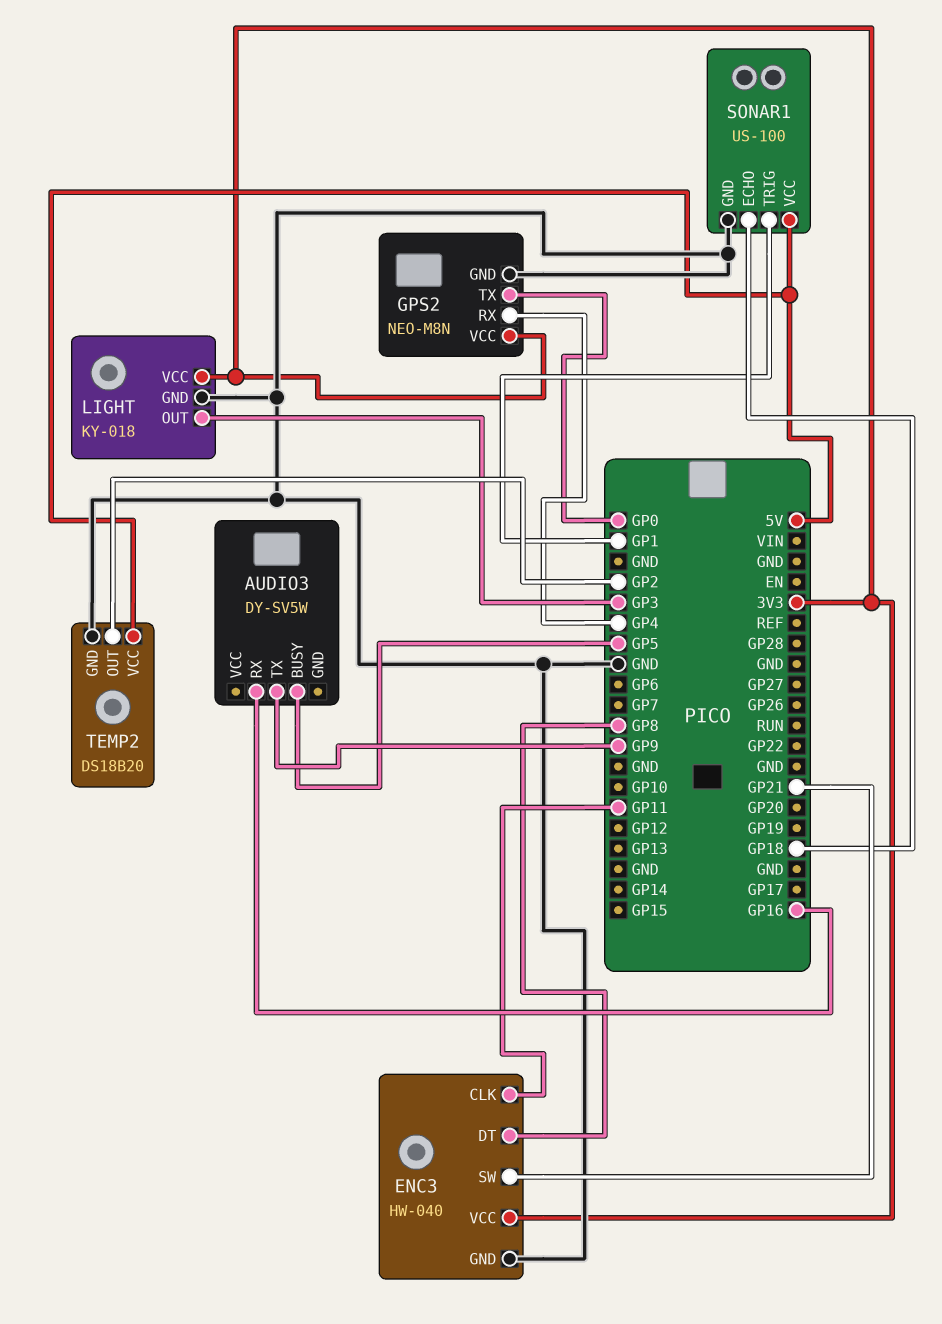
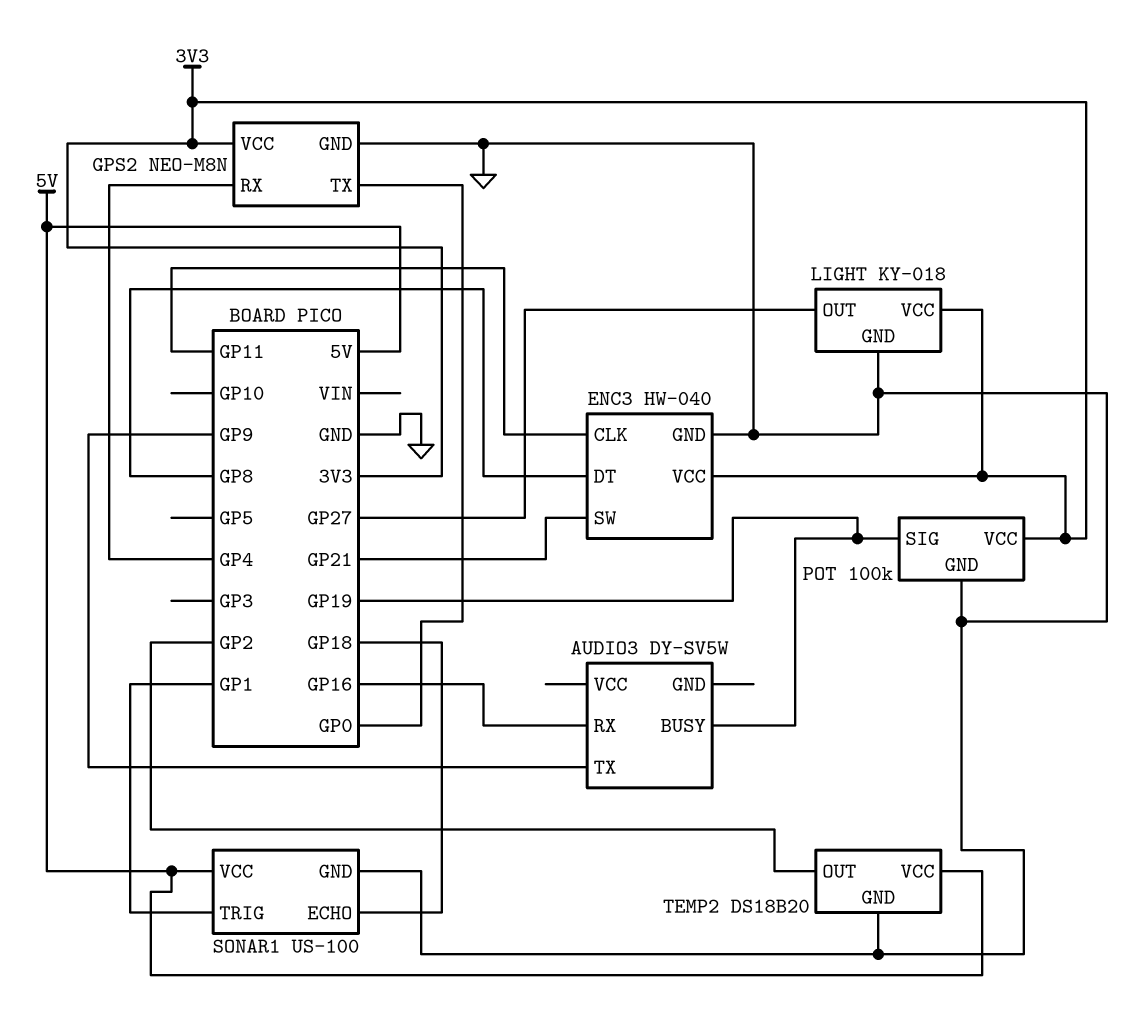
AUDIO3 pin BUSY: GP5 -> GP19
LIGHT pin OUT: GP3 -> GP27
POT: none -> 100k
POT pin GND: none -> GND
POT pin SIG: none -> GP19
POT pin VCC: none -> 3V3

